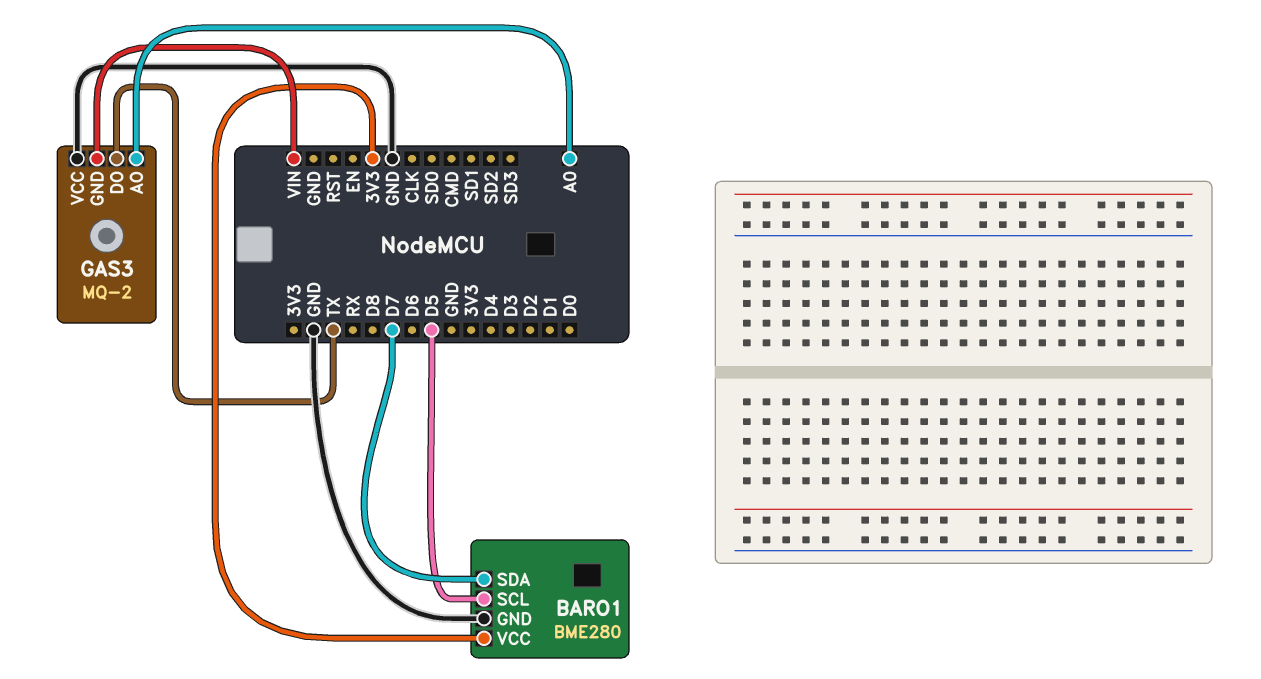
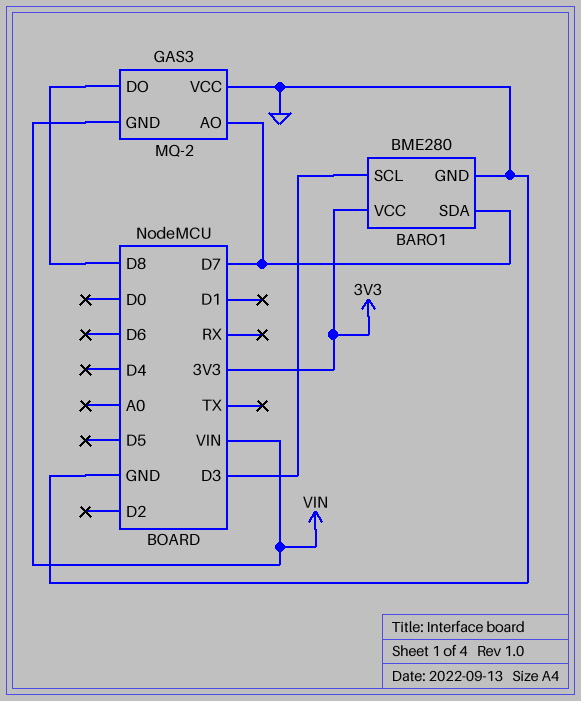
BARO1 pin SCL: D5 -> D3
GAS3 pin AO: A0 -> D7
GAS3 pin DO: TX -> D8

